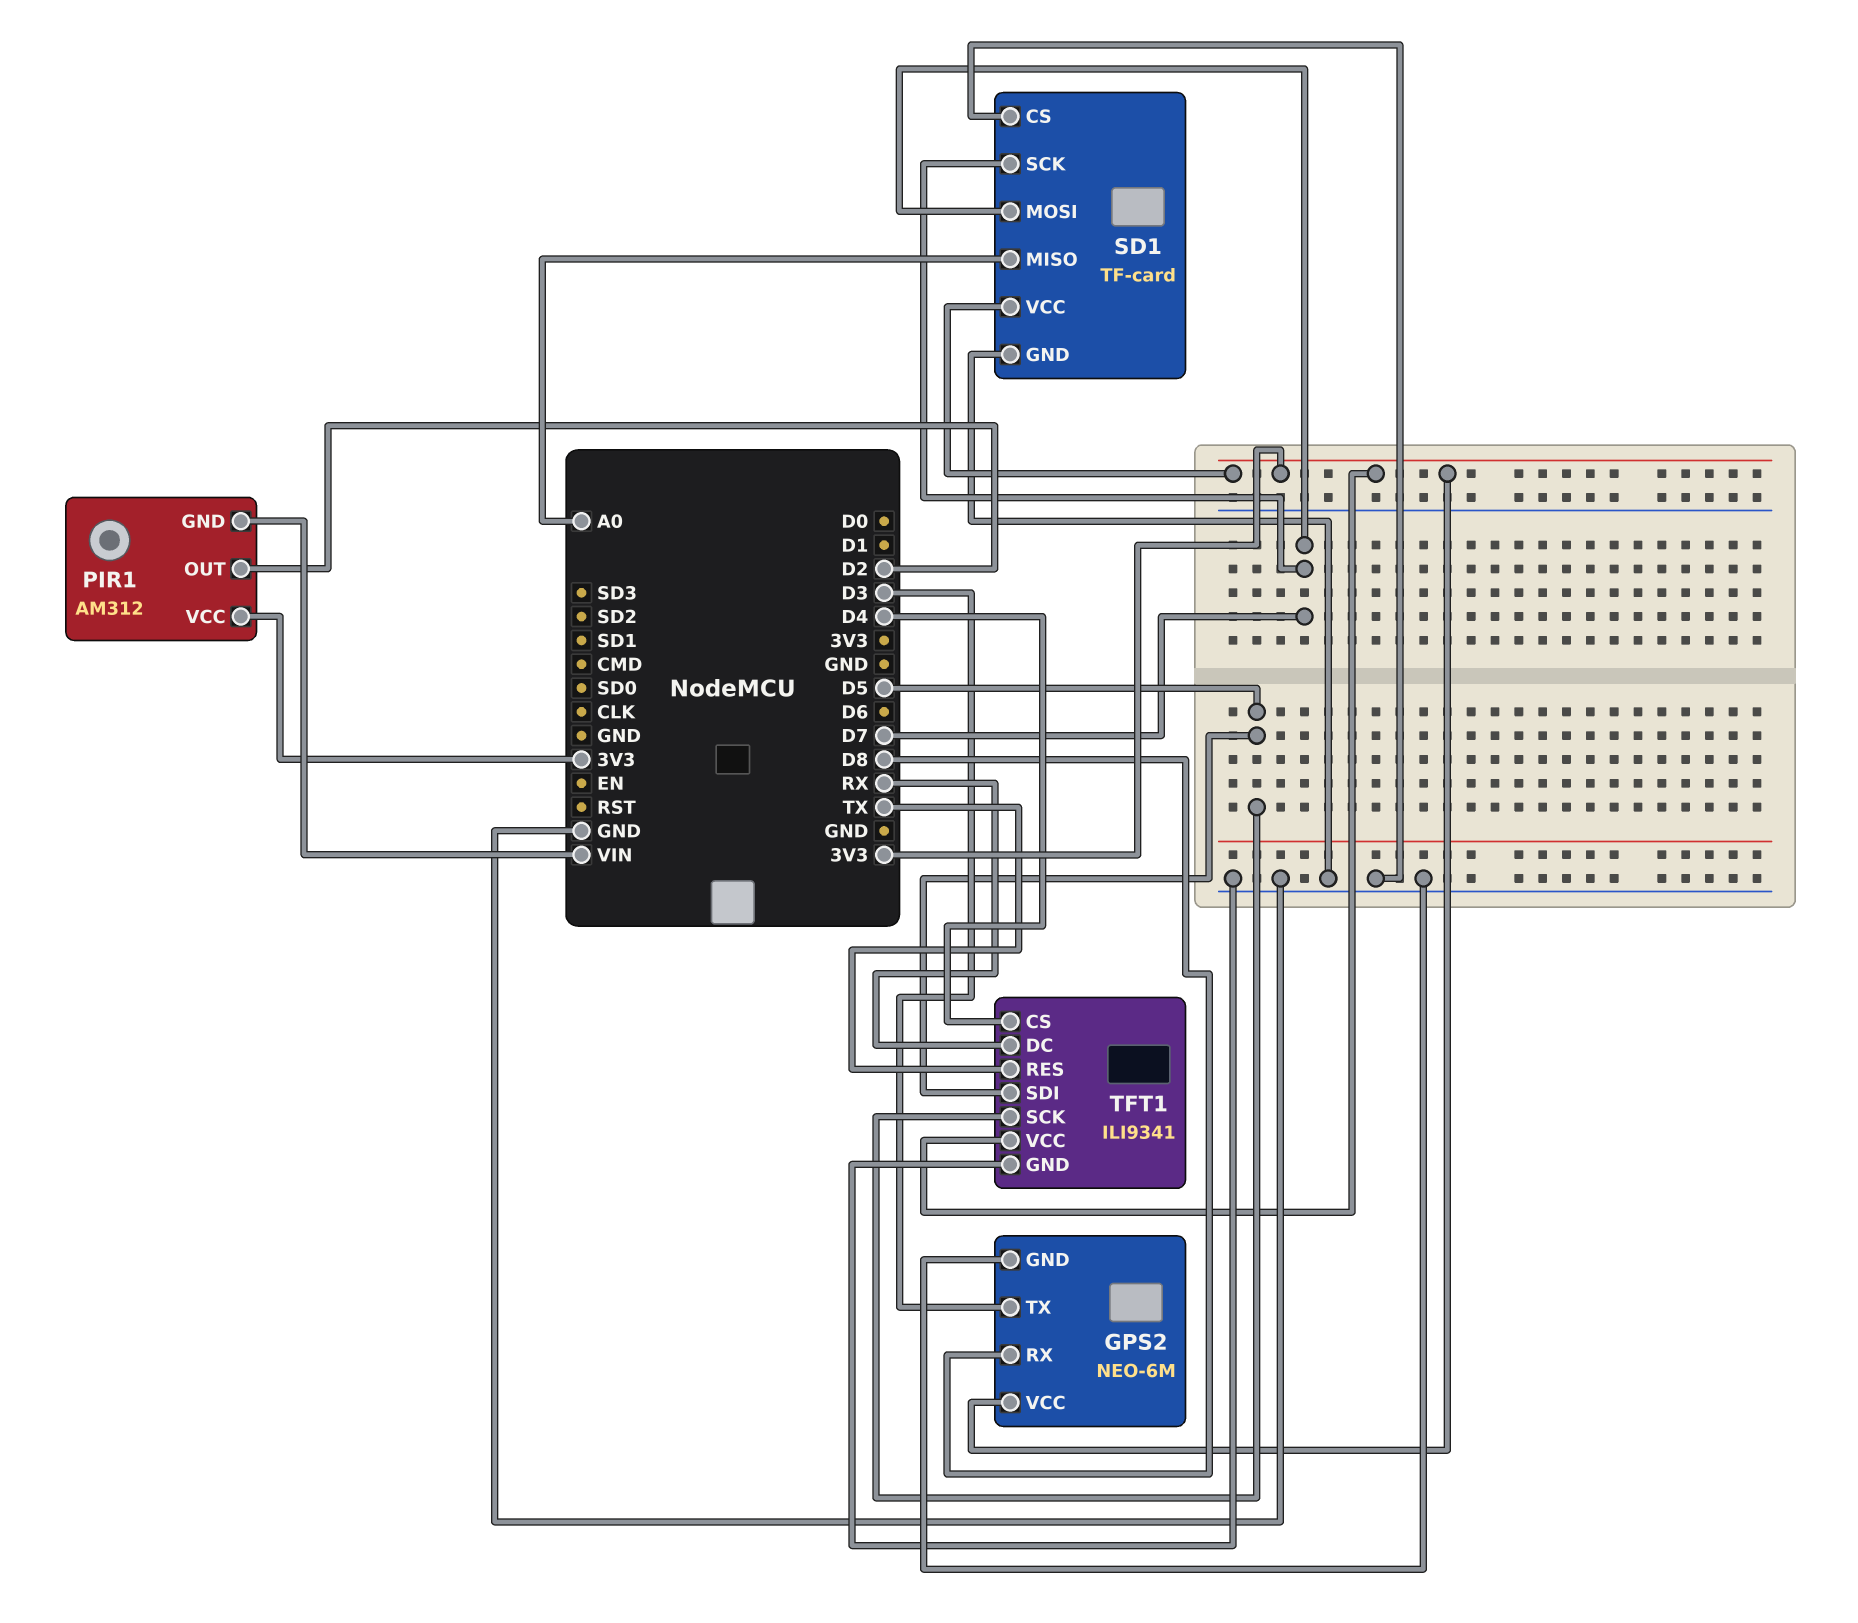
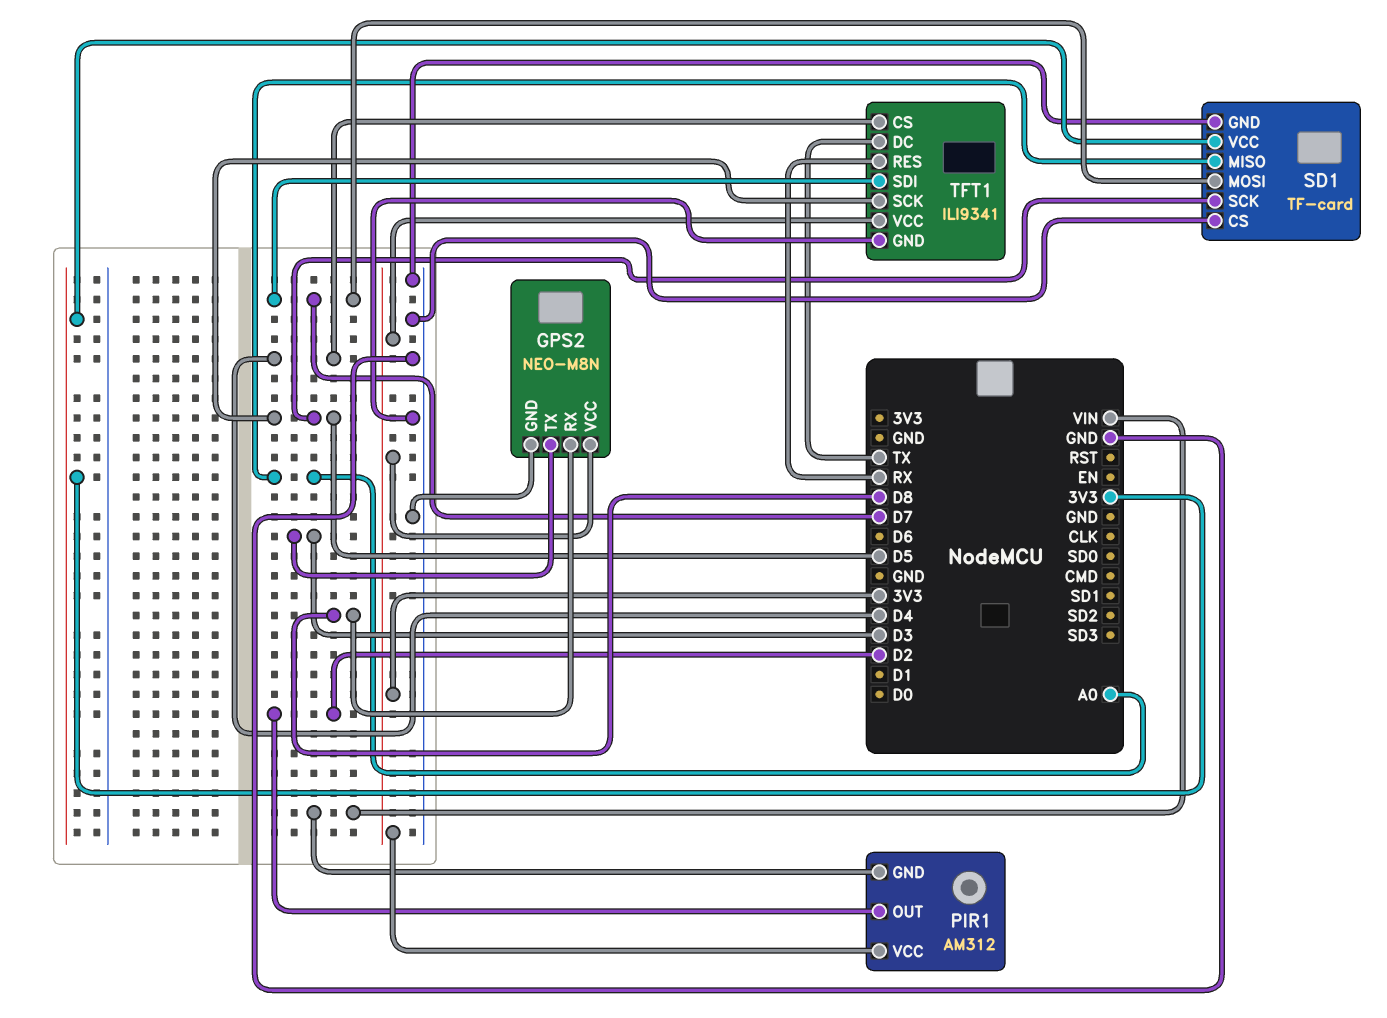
GPS2: NEO-6M -> NEO-M8N
SD1 pin SCK: D7 -> D5
TFT1 pin DC: RX -> TX
TFT1 pin RES: TX -> RX
TFT1 pin SDI: D5 -> D7

